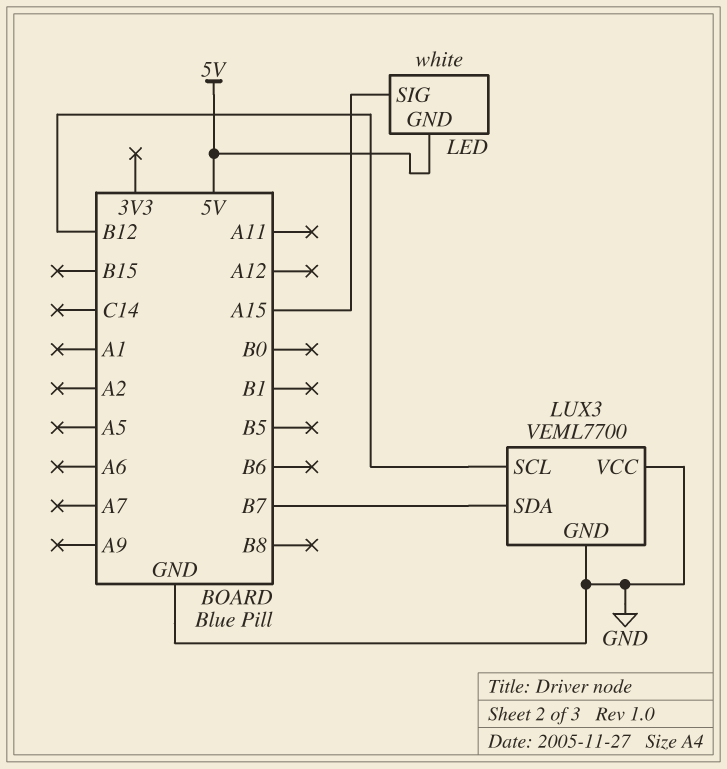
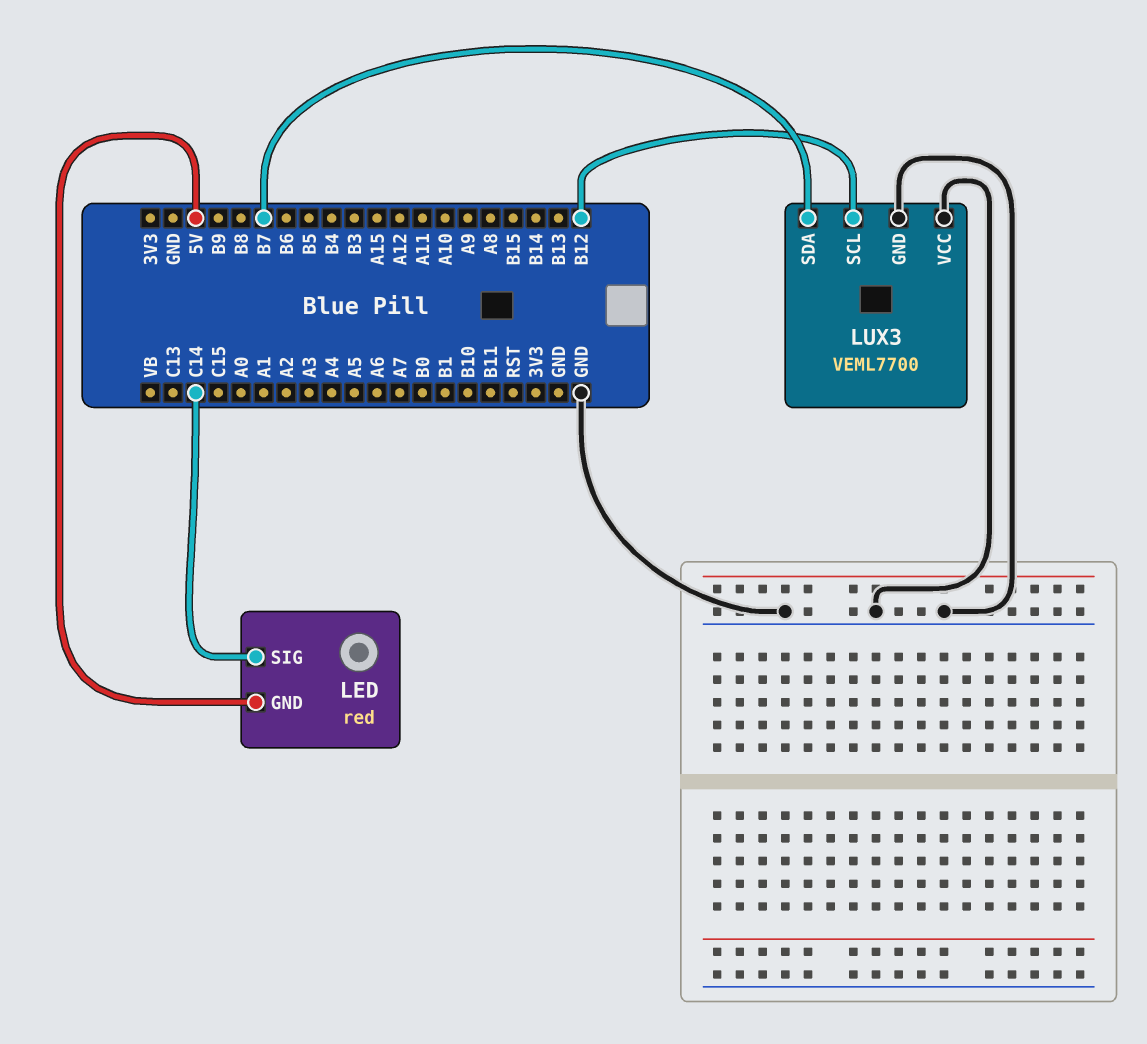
LED: white -> red
LED pin SIG: A15 -> C14

